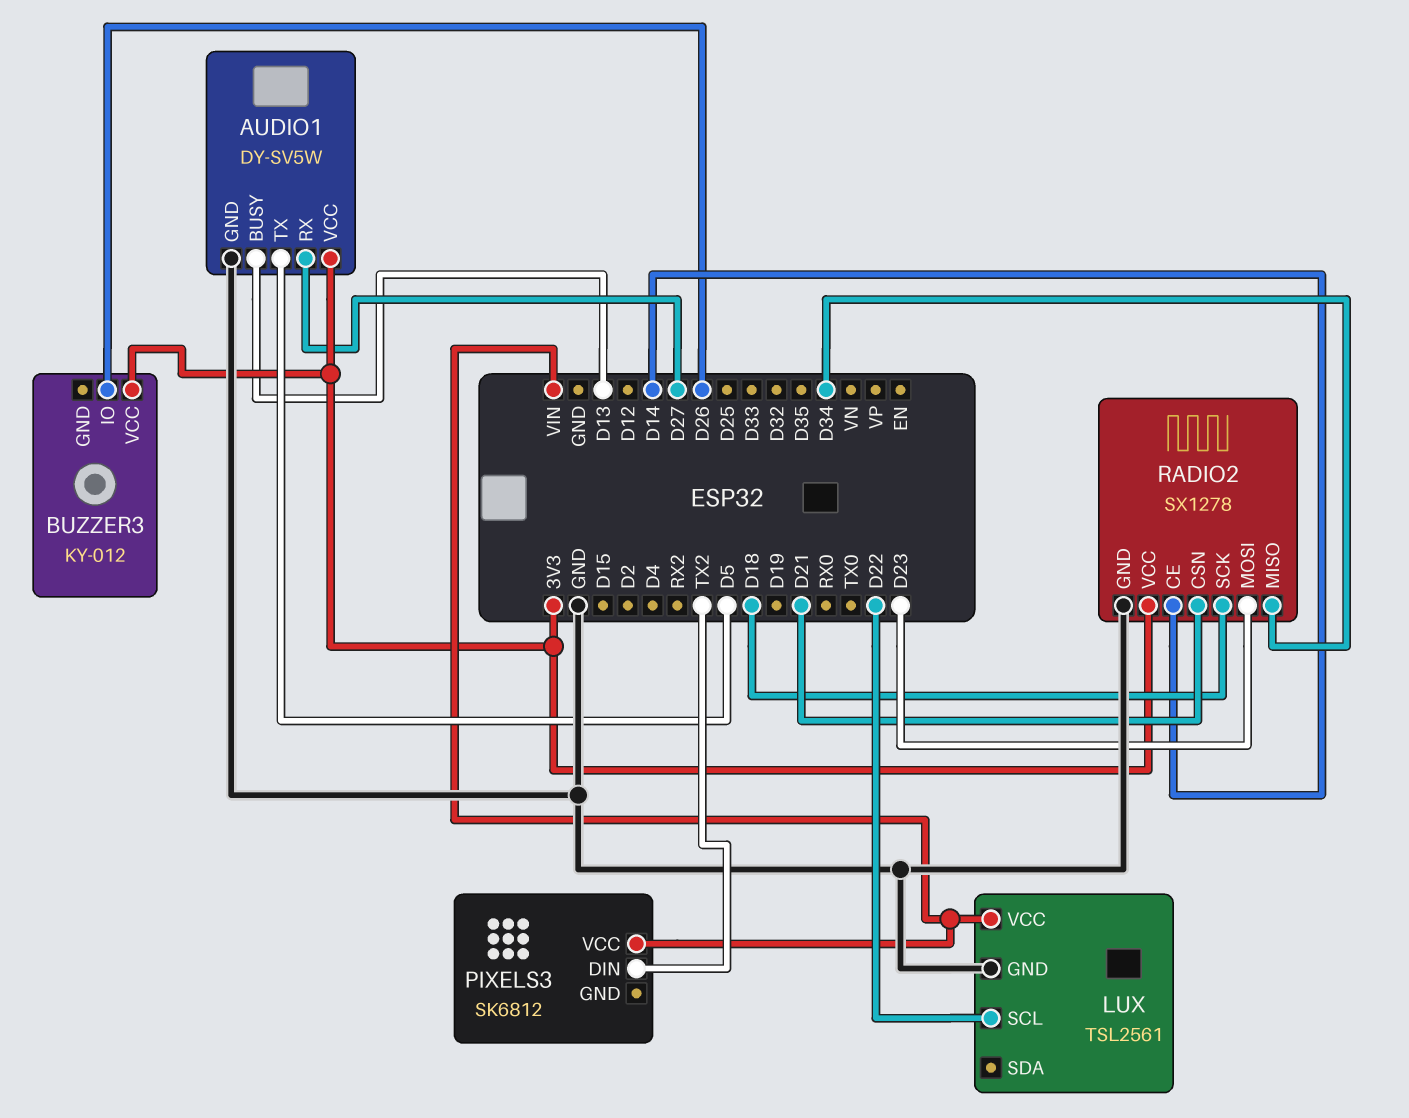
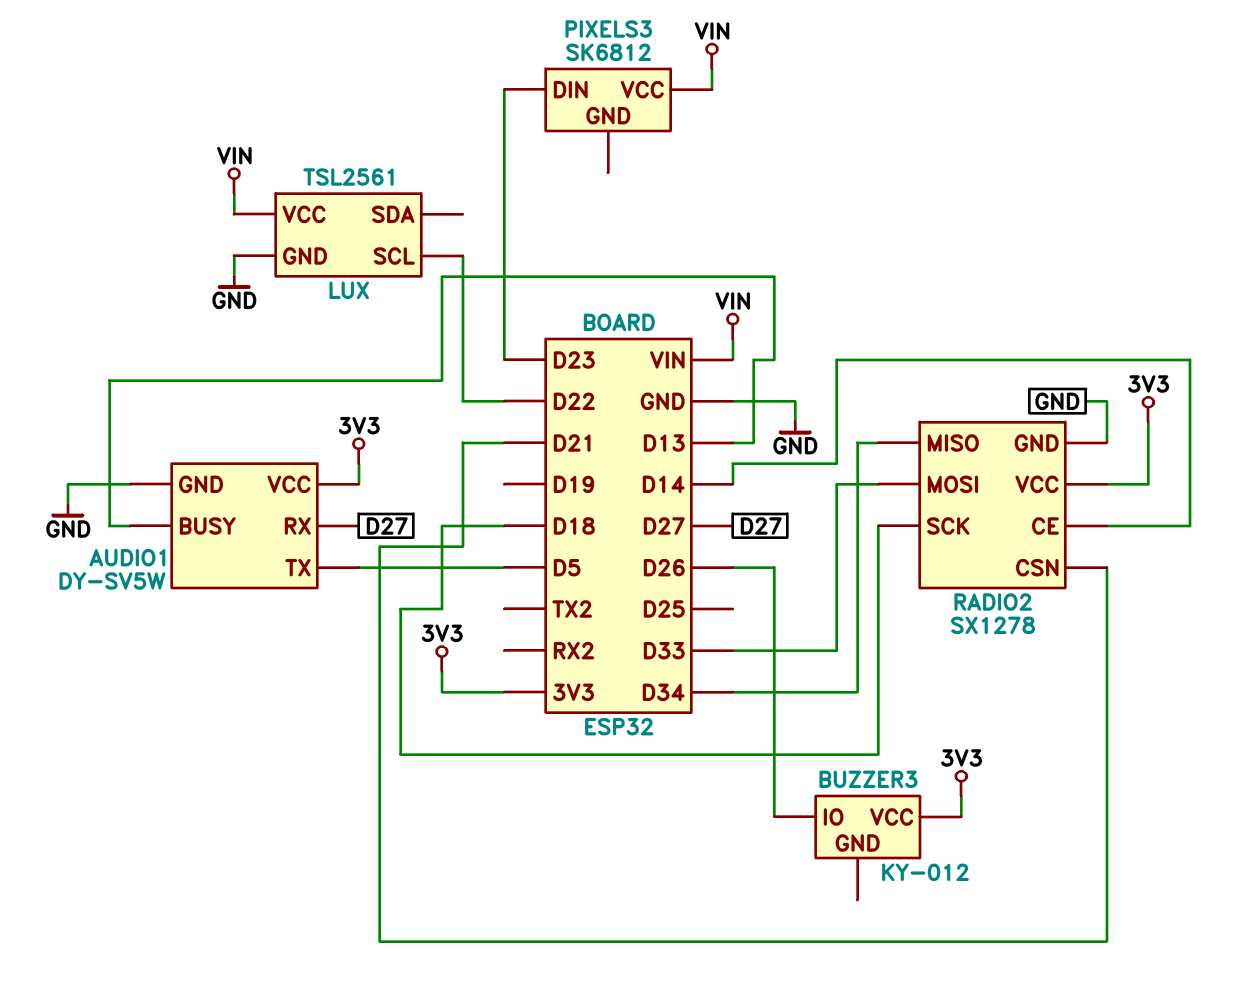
PIXELS3 pin DIN: TX2 -> D23
RADIO2 pin MOSI: D23 -> D33

